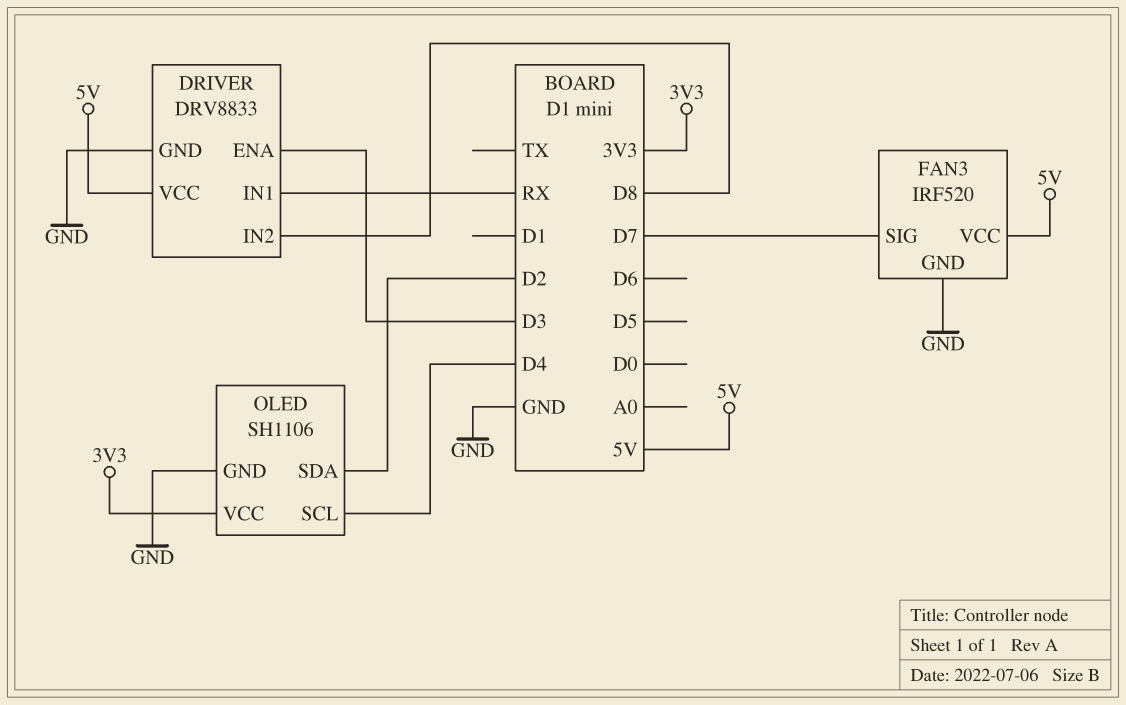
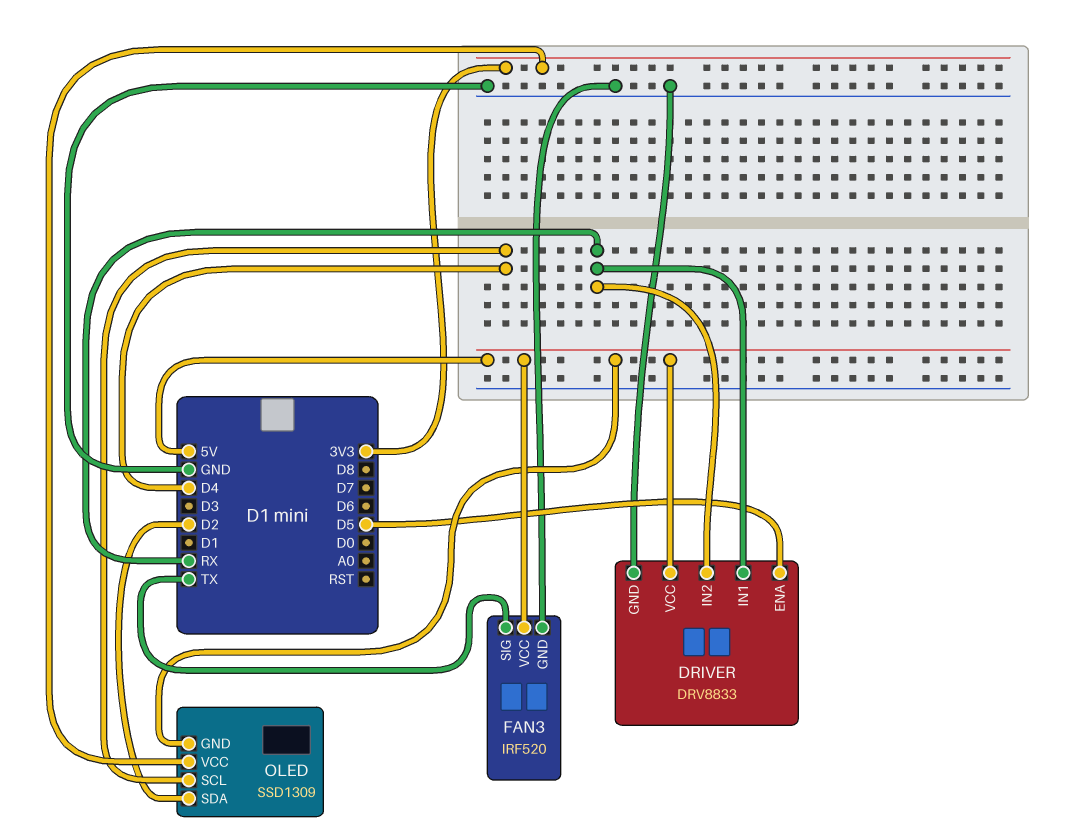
DRIVER pin ENA: D3 -> D5
DRIVER pin IN2: D8 -> RX
FAN3 pin SIG: D7 -> TX
OLED: SH1106 -> SSD1309
OLED pin GND: GND -> 5V

